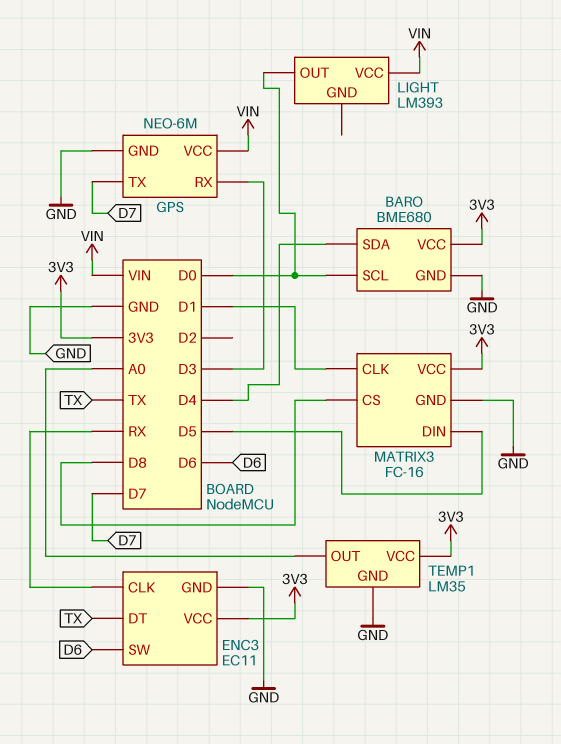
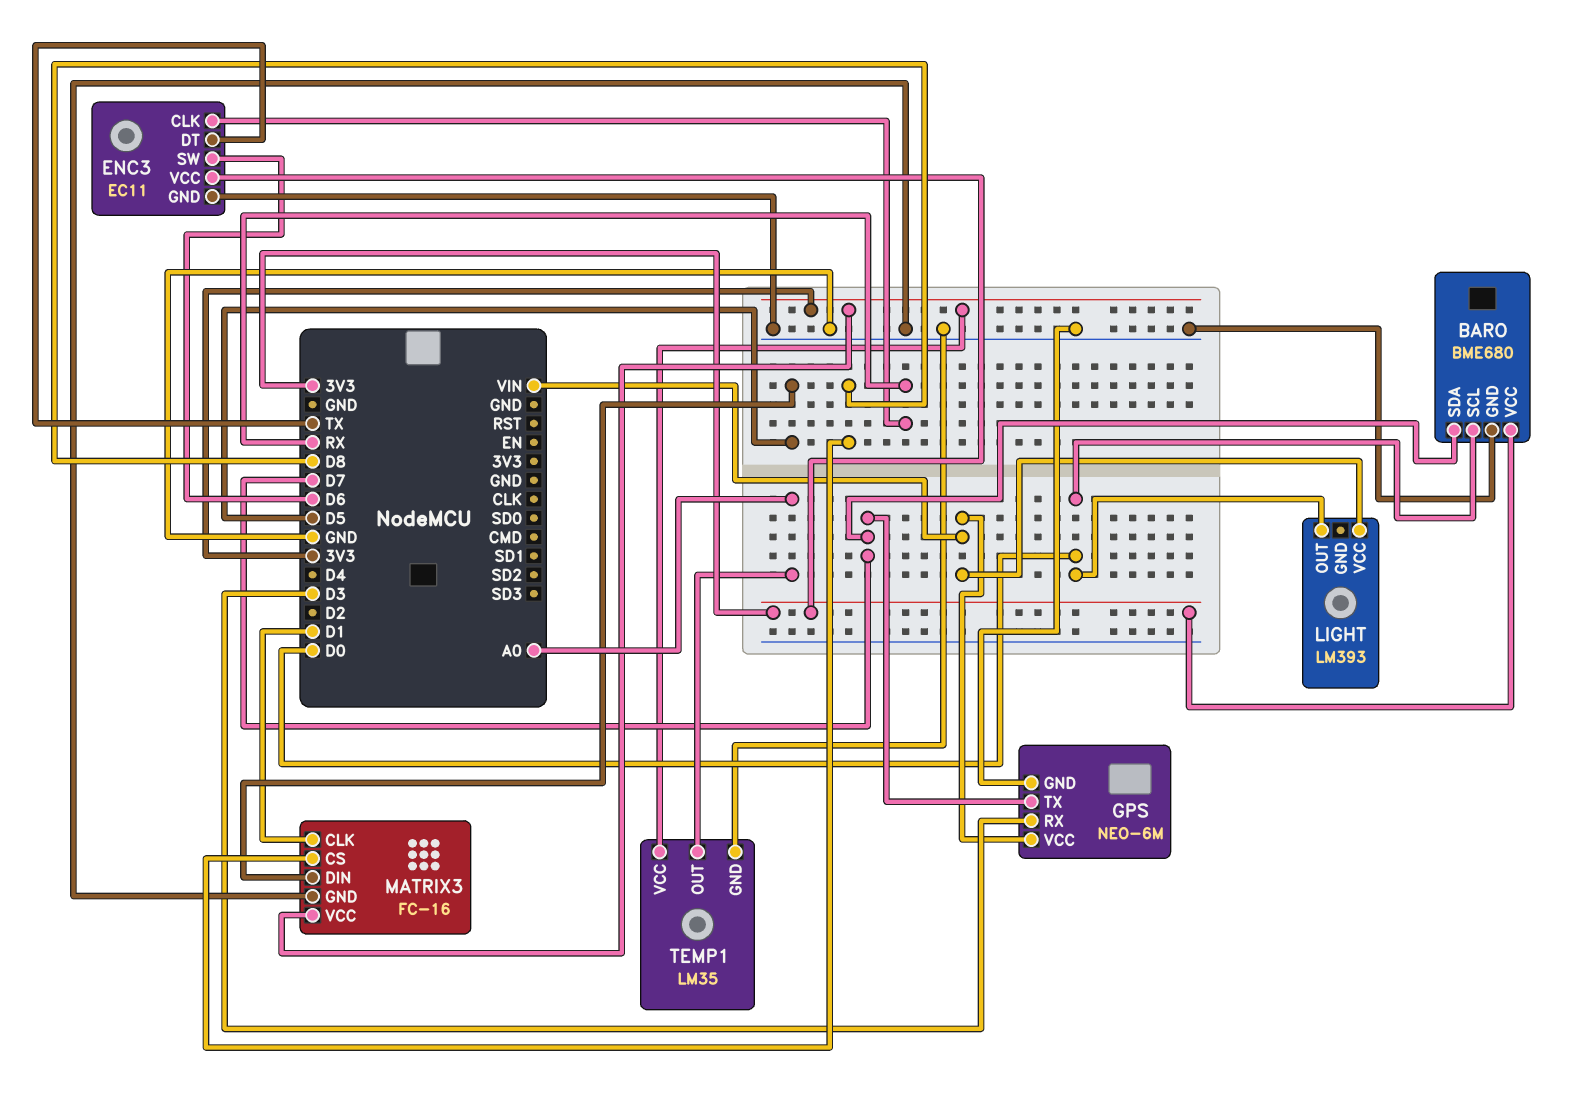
BARO pin SDA: D4 -> D7

